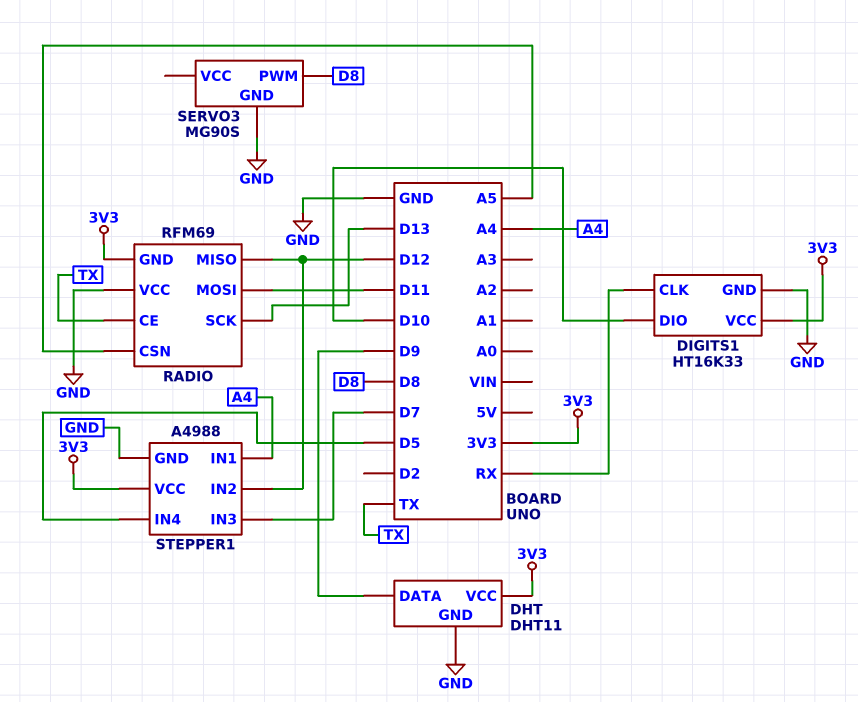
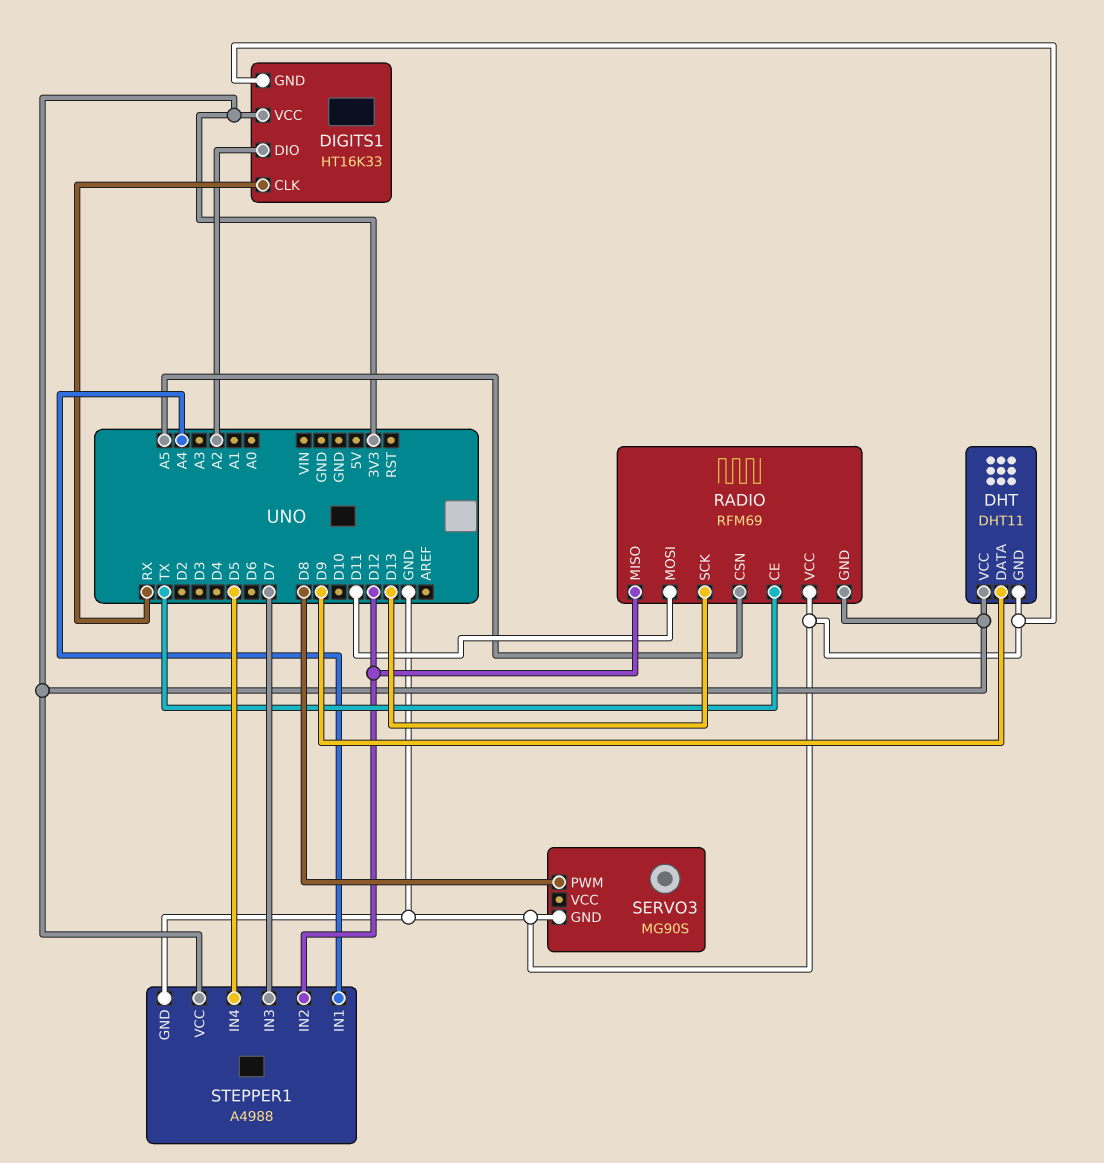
DIGITS1 pin DIO: D10 -> A2

